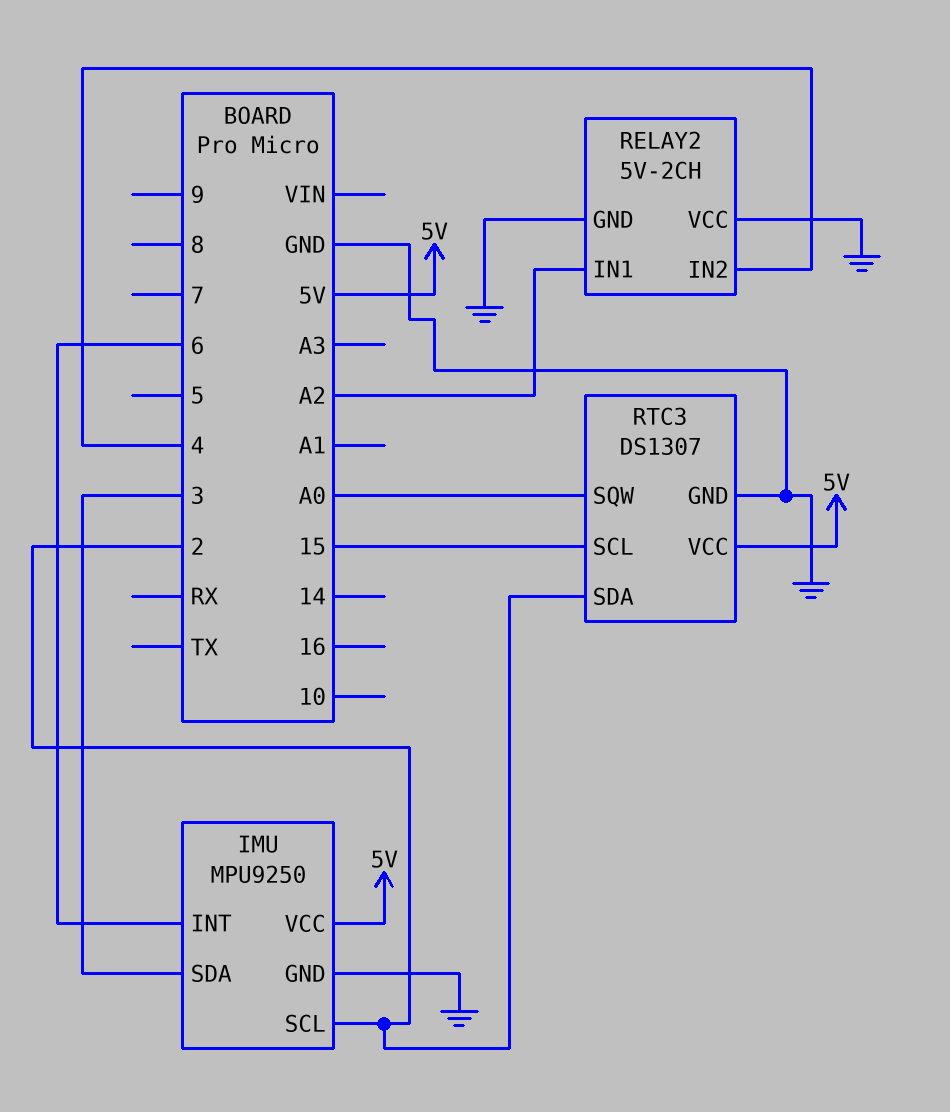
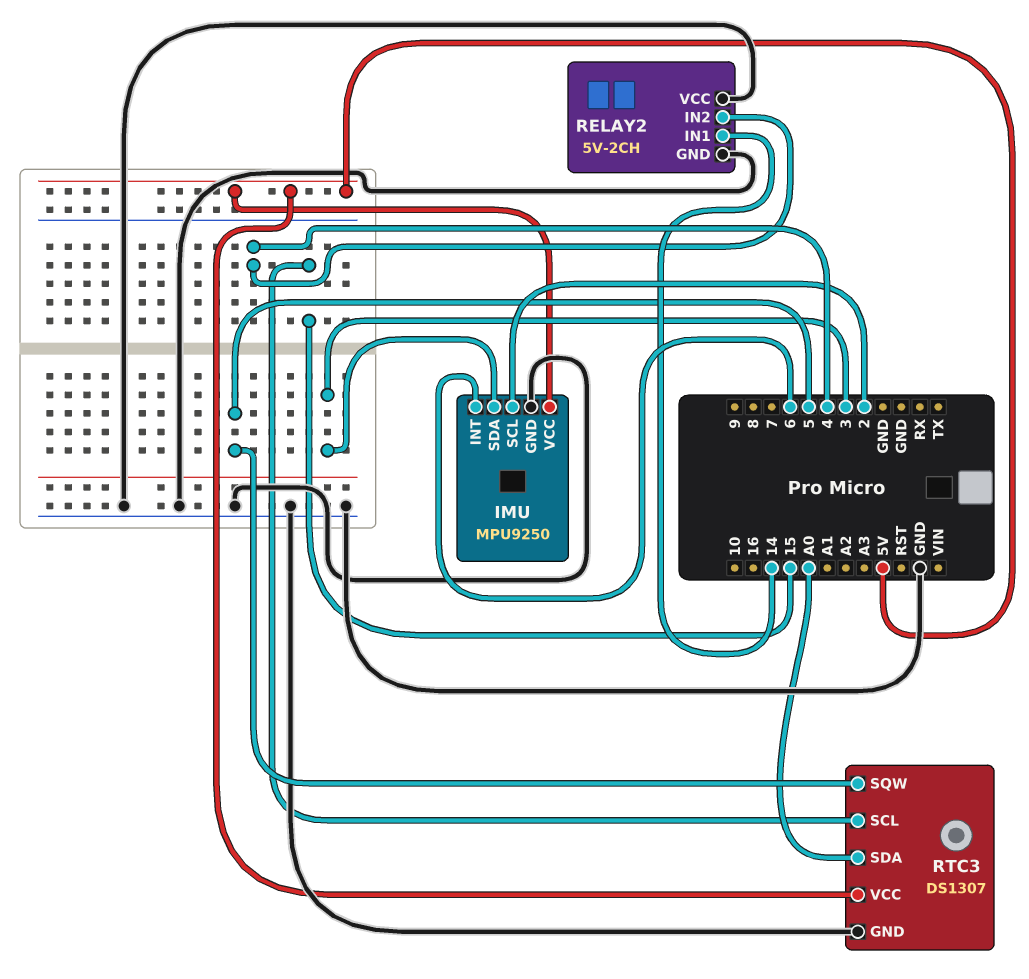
RELAY2 pin IN1: A2 -> 14
RTC3 pin SDA: 2 -> A0
RTC3 pin SQW: A0 -> 5

